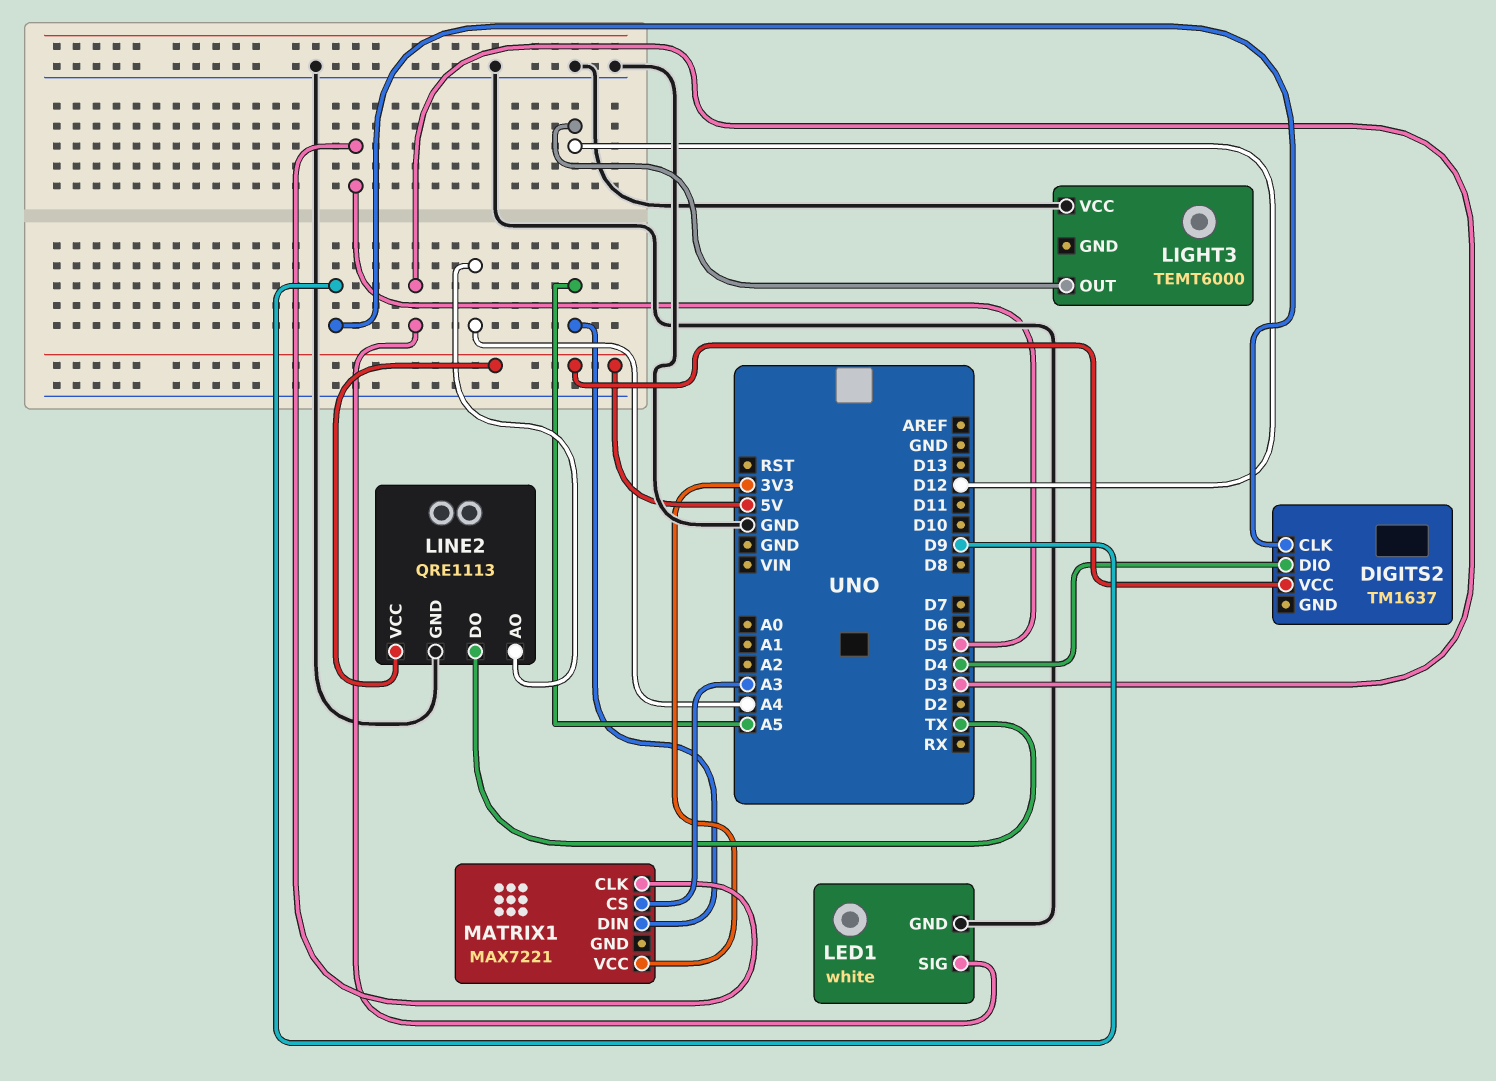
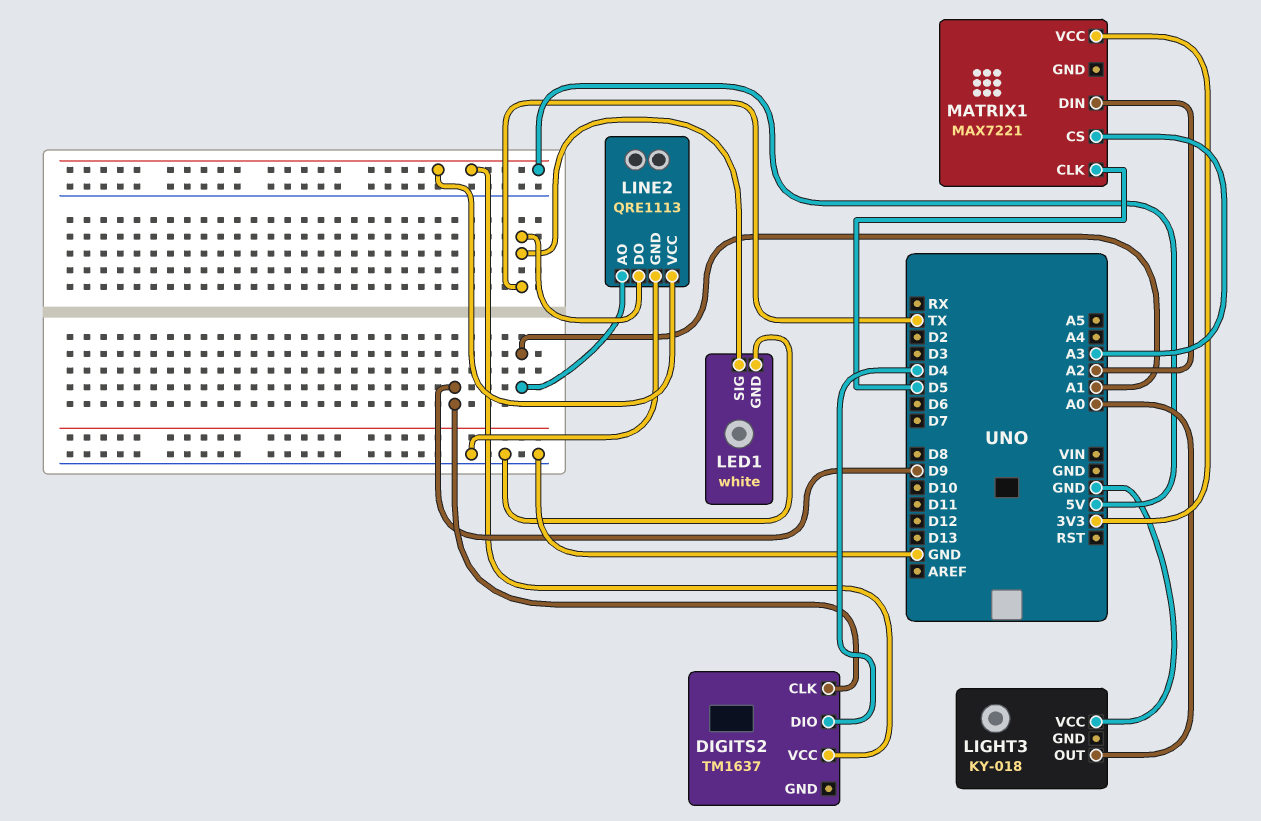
LED1 pin SIG: D3 -> TX
LIGHT3: TEMT6000 -> KY-018
LIGHT3 pin OUT: D12 -> A0
LINE2 pin AO: A4 -> A1
MATRIX1 pin DIN: A5 -> A2

